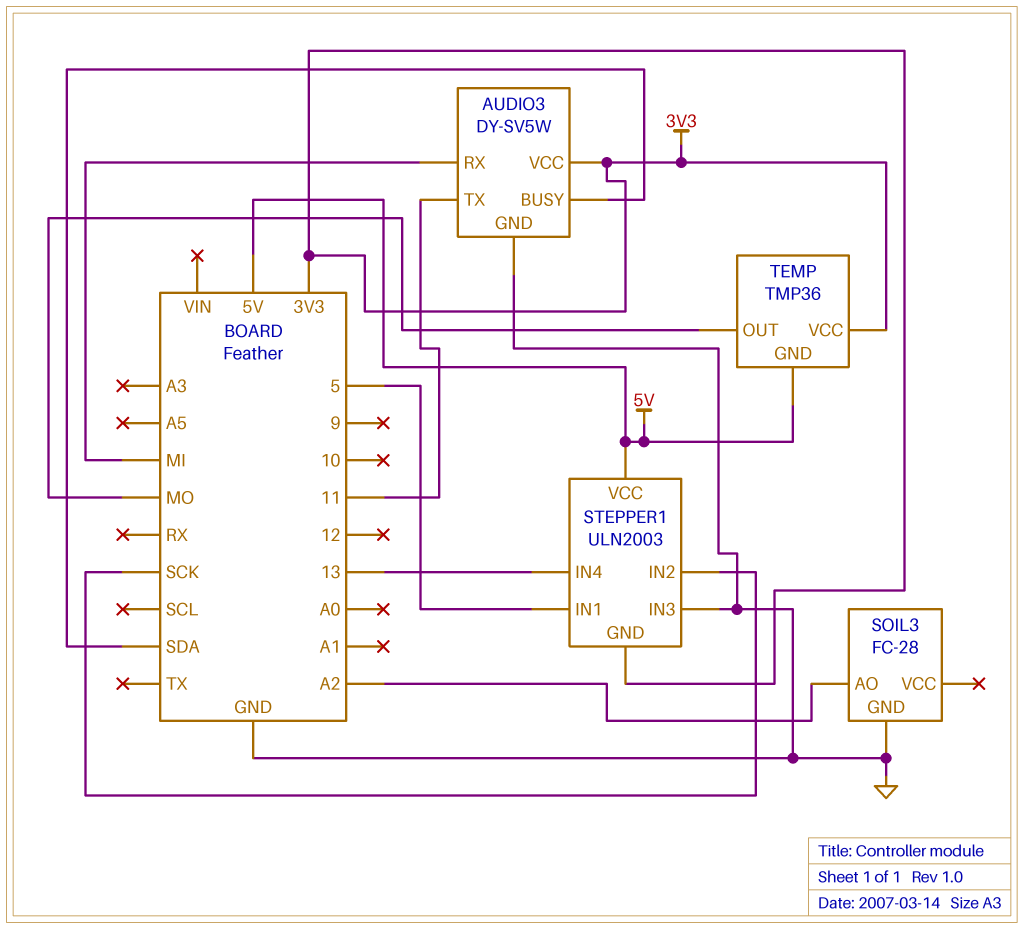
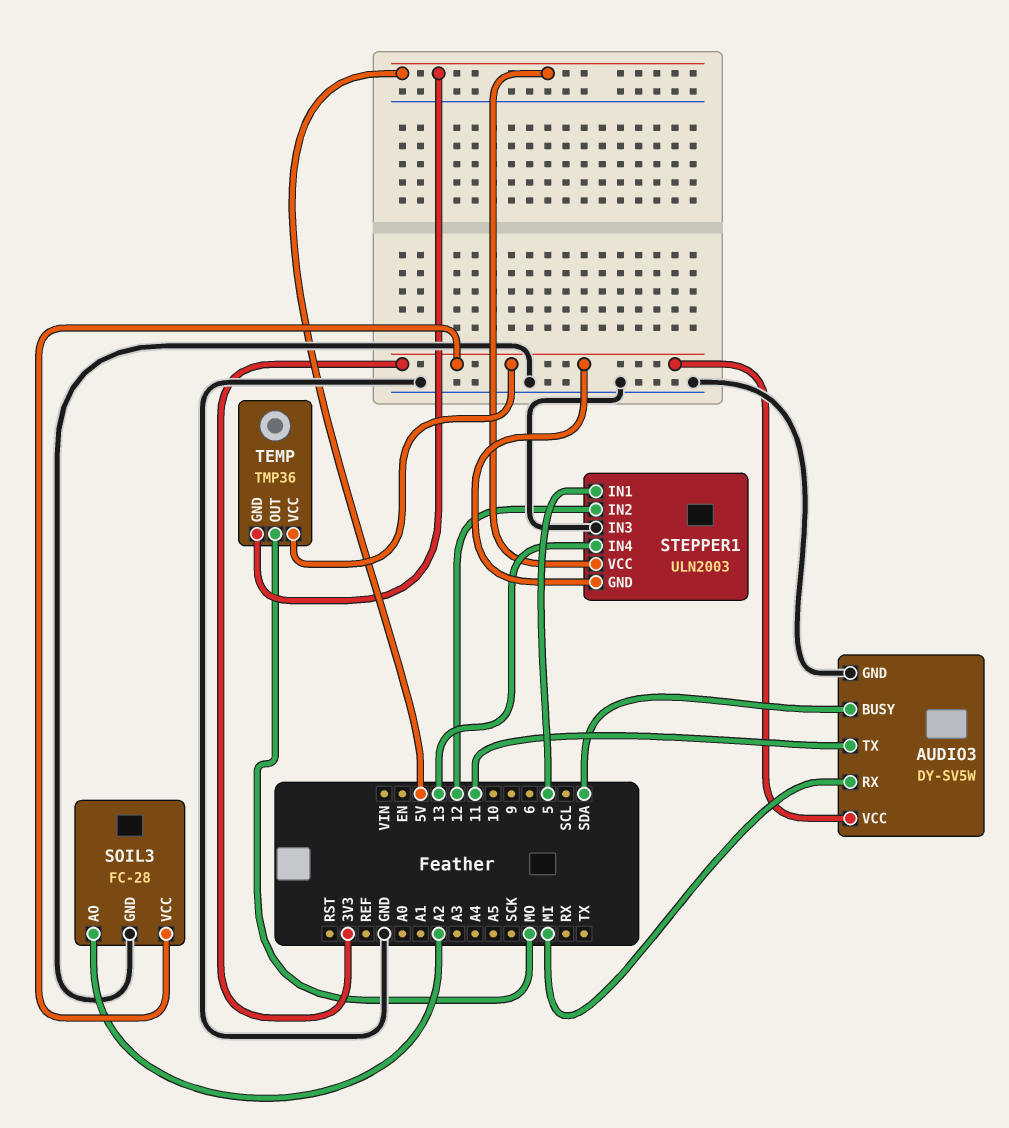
SOIL3 pin VCC: none -> 3V3
STEPPER1 pin IN2: SCK -> 12

